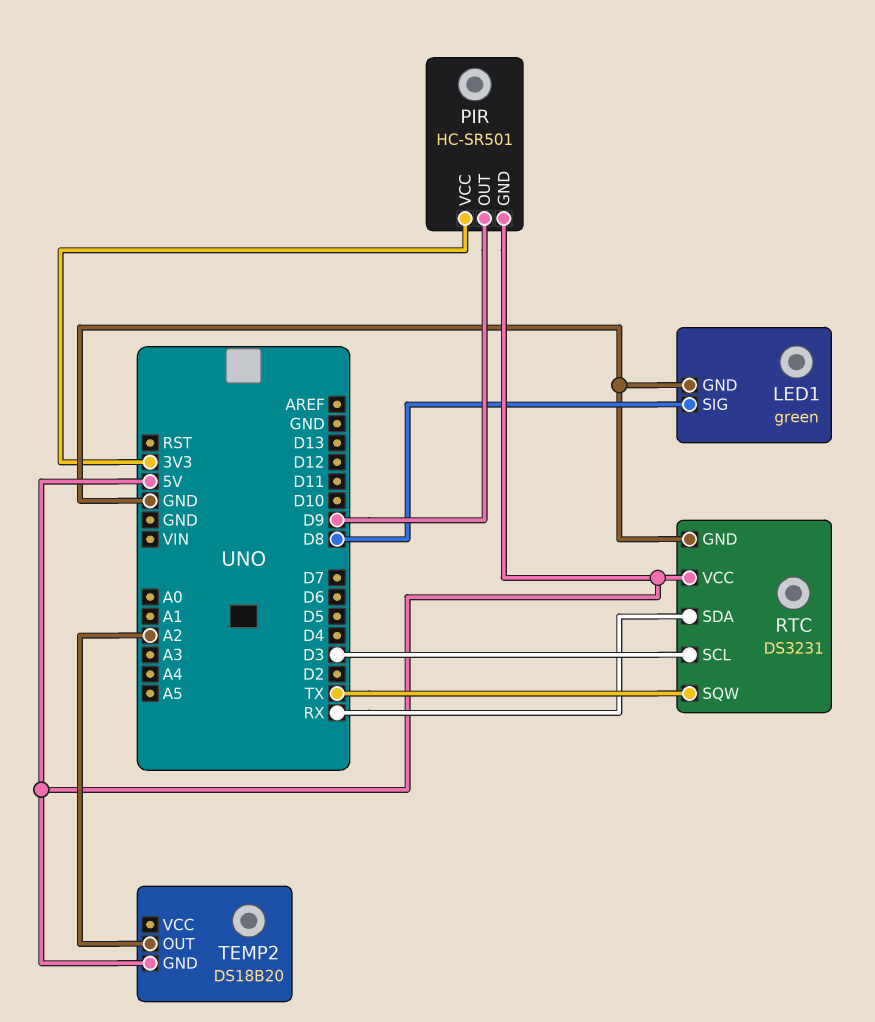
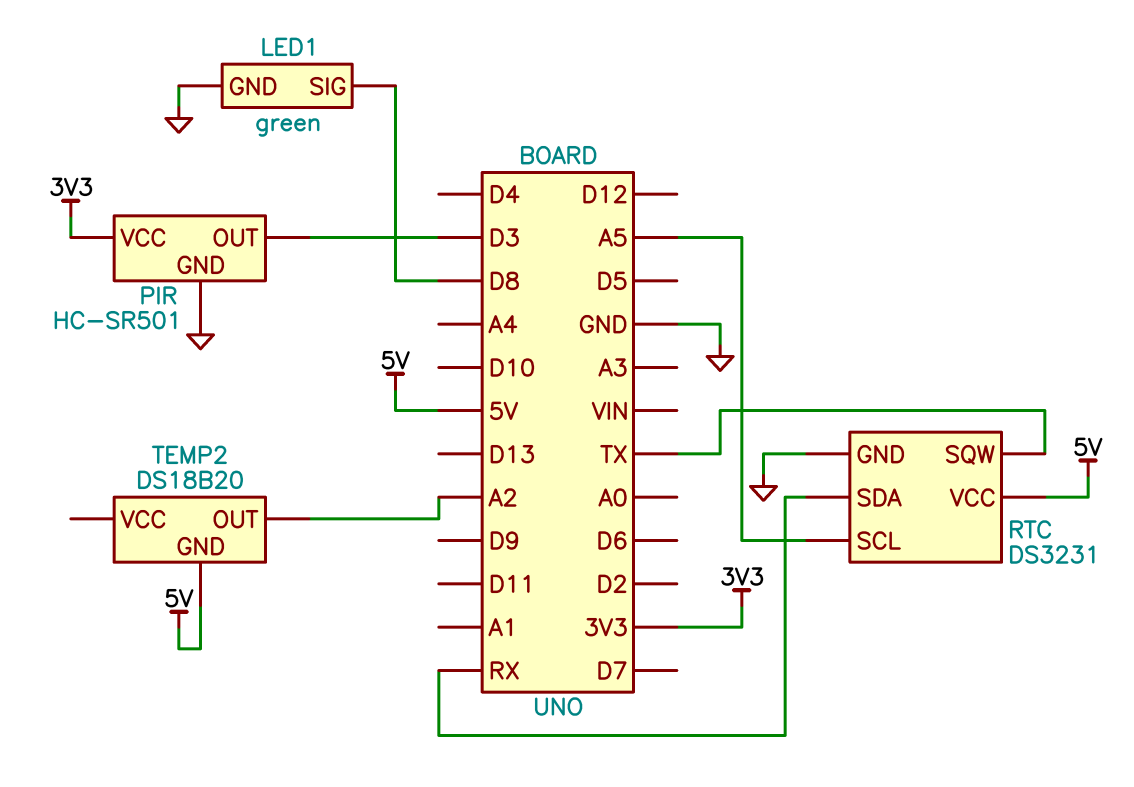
PIR pin GND: 5V -> GND
PIR pin OUT: D9 -> D3
RTC pin SCL: D3 -> A5

